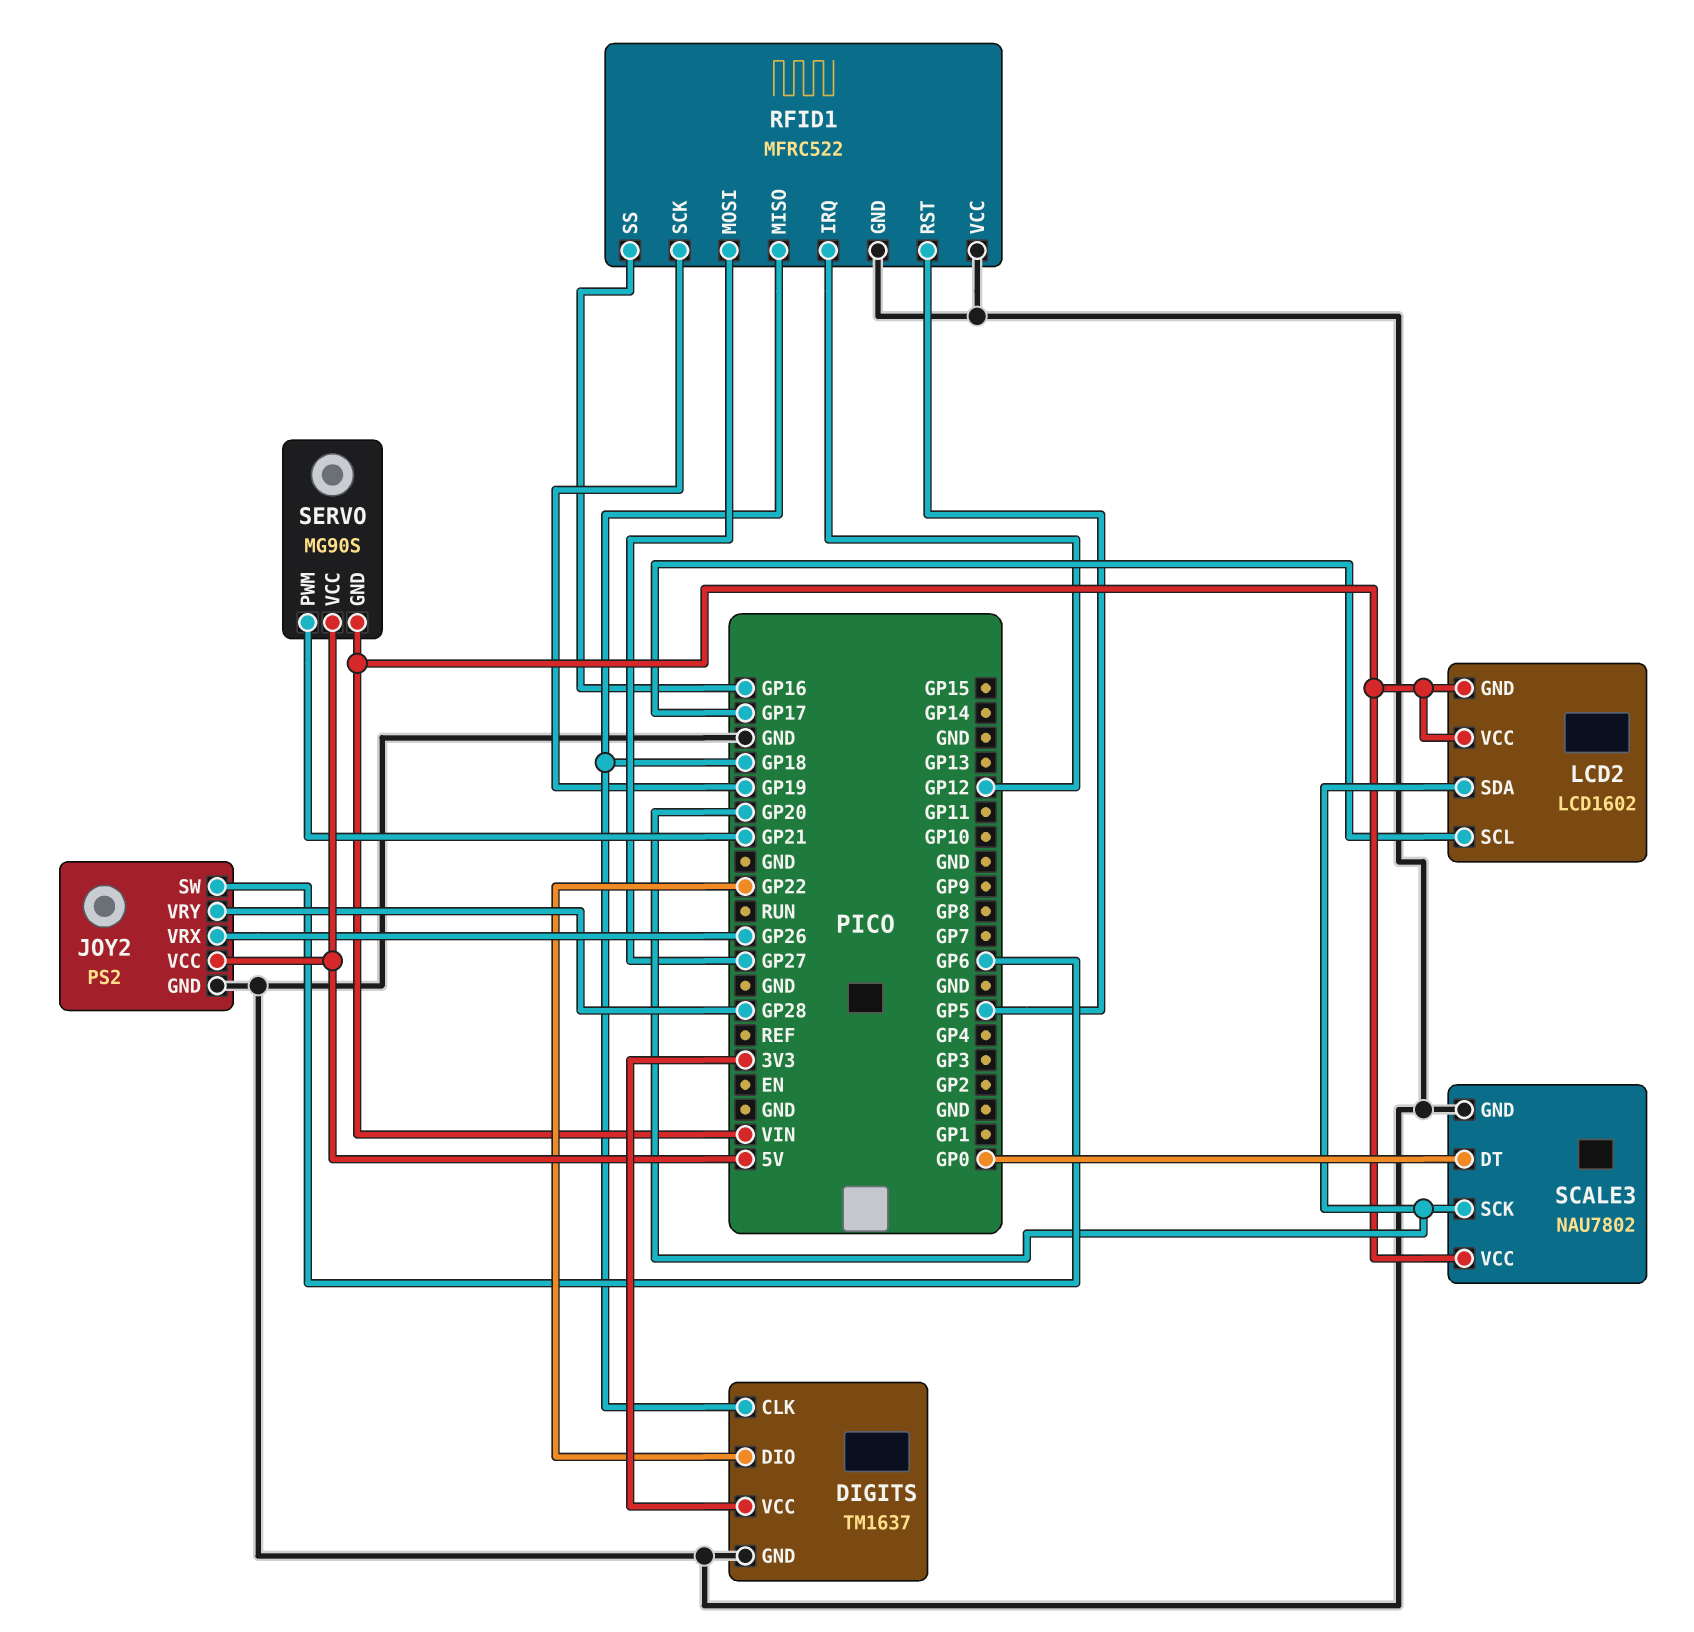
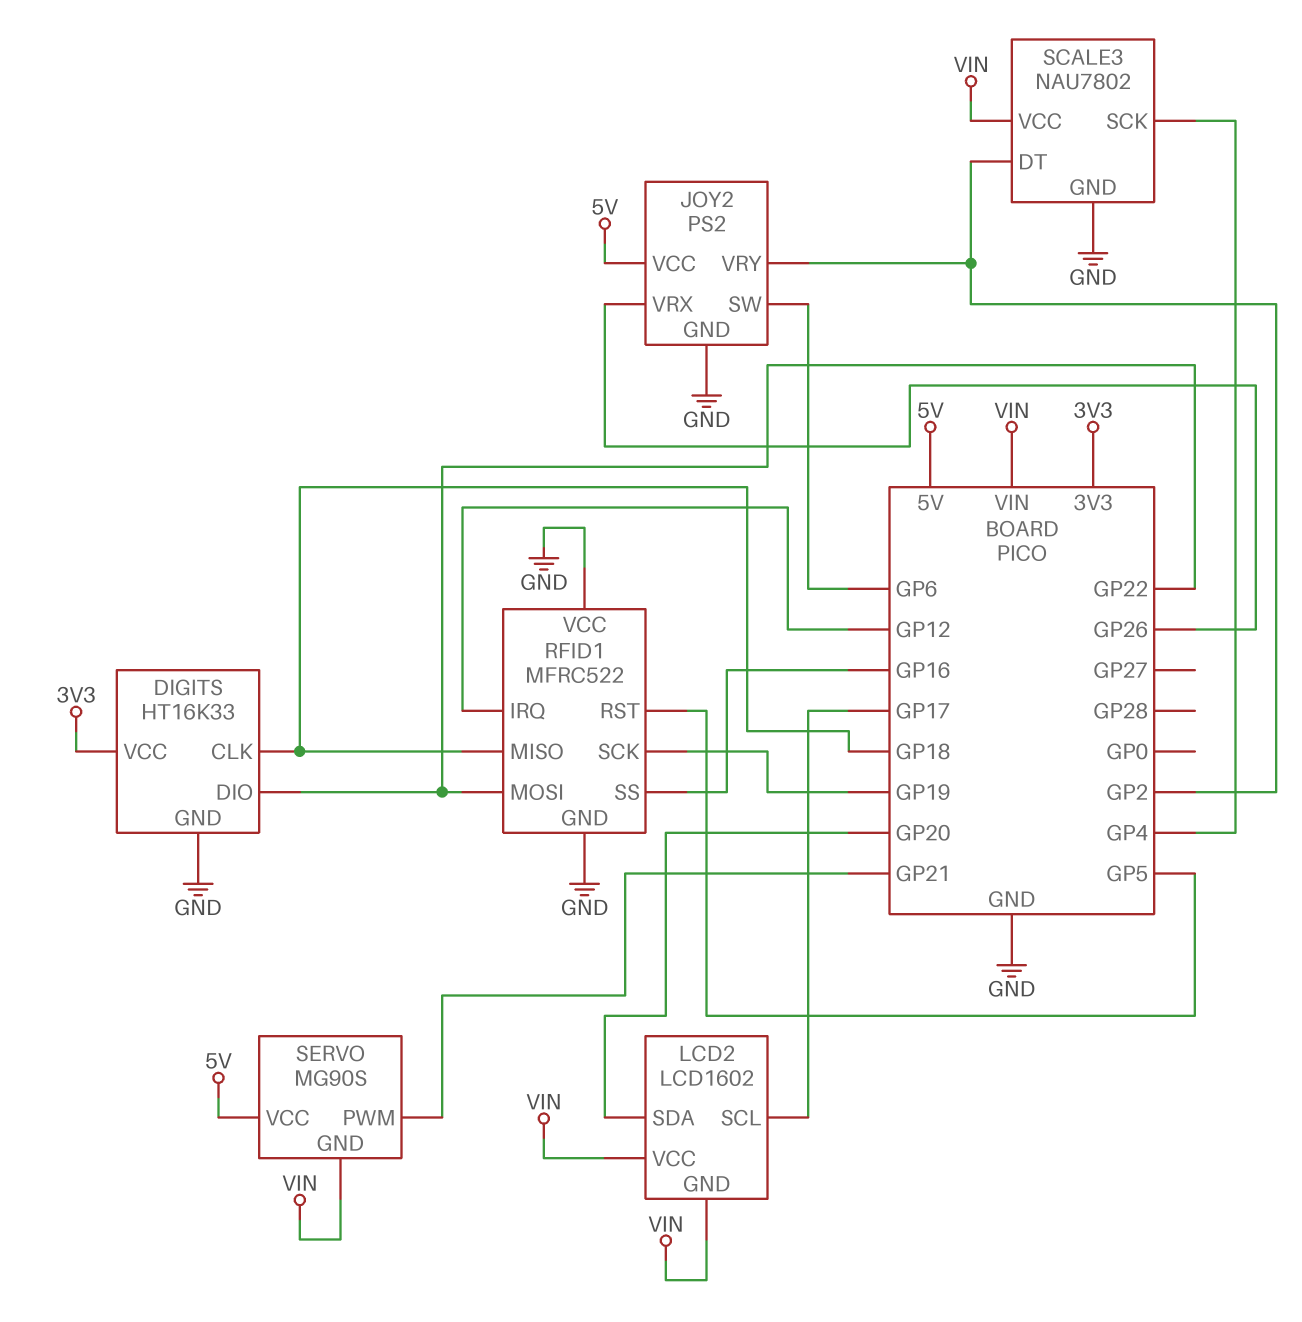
DIGITS: TM1637 -> HT16K33
JOY2 pin VRY: GP28 -> GP2
RFID1 pin MOSI: GP27 -> GP22
SCALE3 pin DT: GP0 -> GP2
SCALE3 pin SCK: GP20 -> GP4

